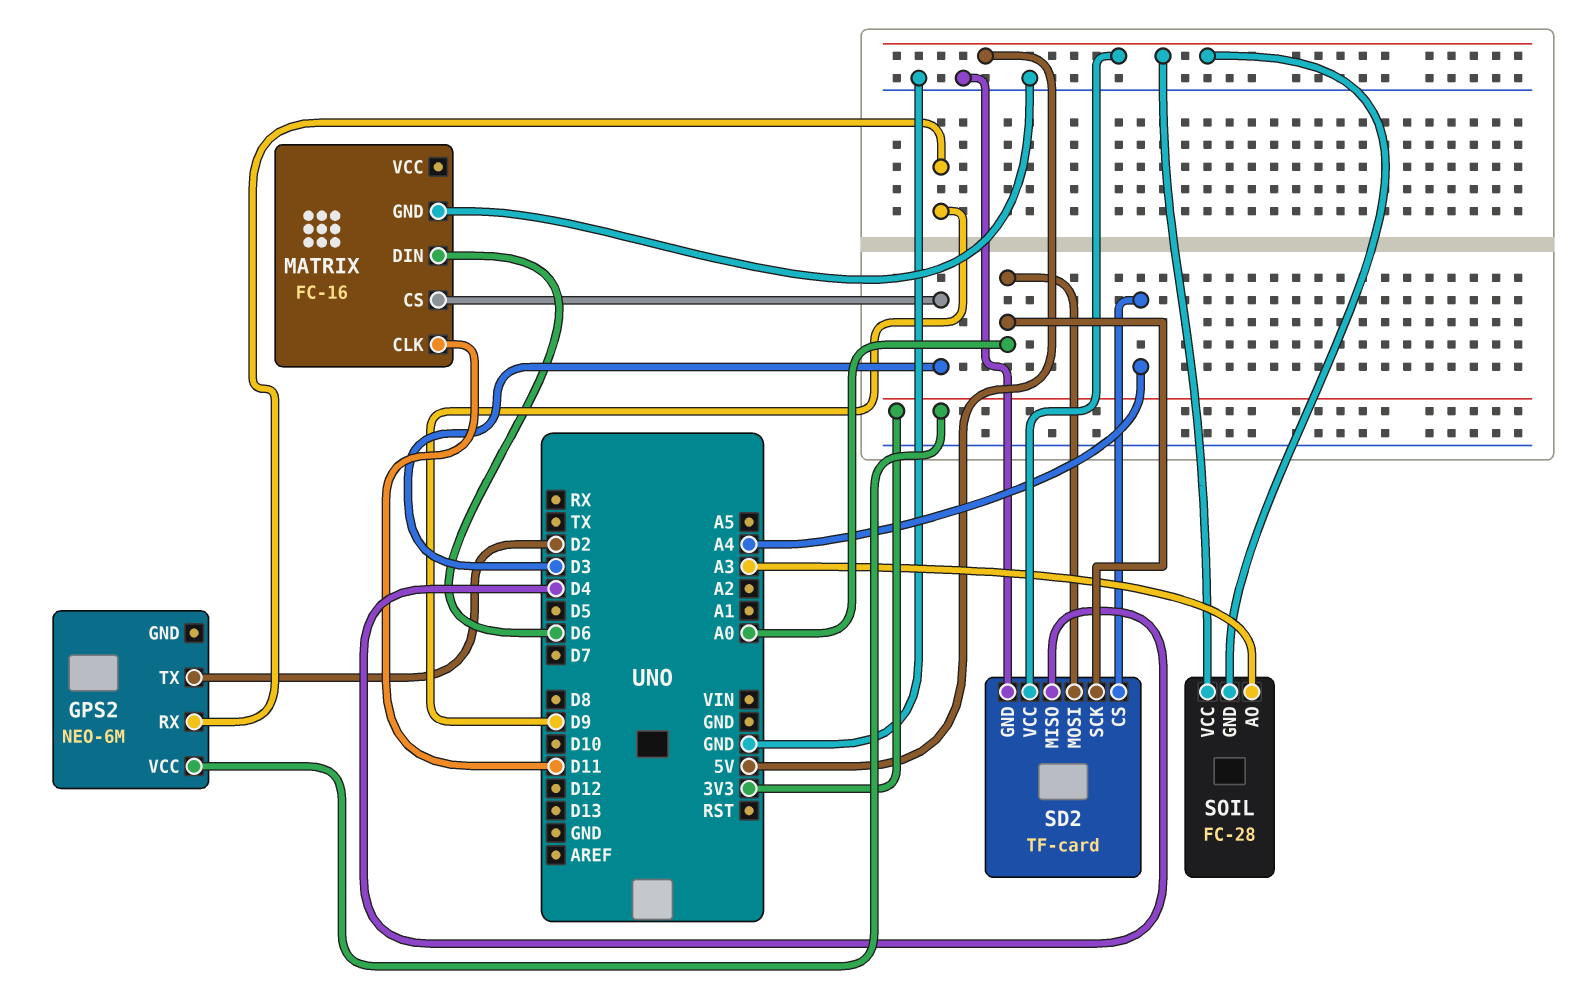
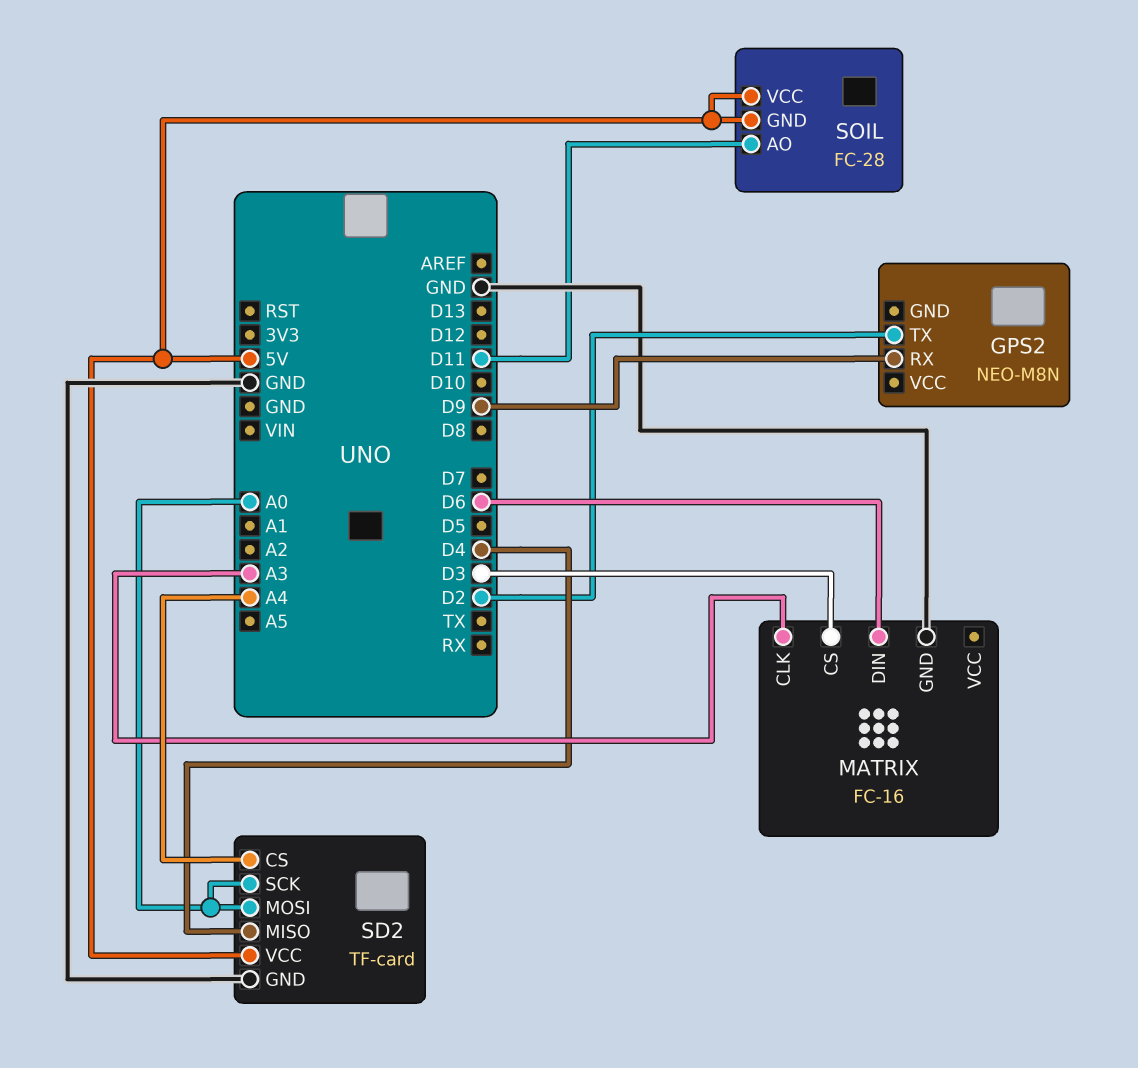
GPS2: NEO-6M -> NEO-M8N
GPS2 pin VCC: 3V3 -> none
MATRIX pin CLK: D11 -> A3
SOIL pin AO: A3 -> D11

